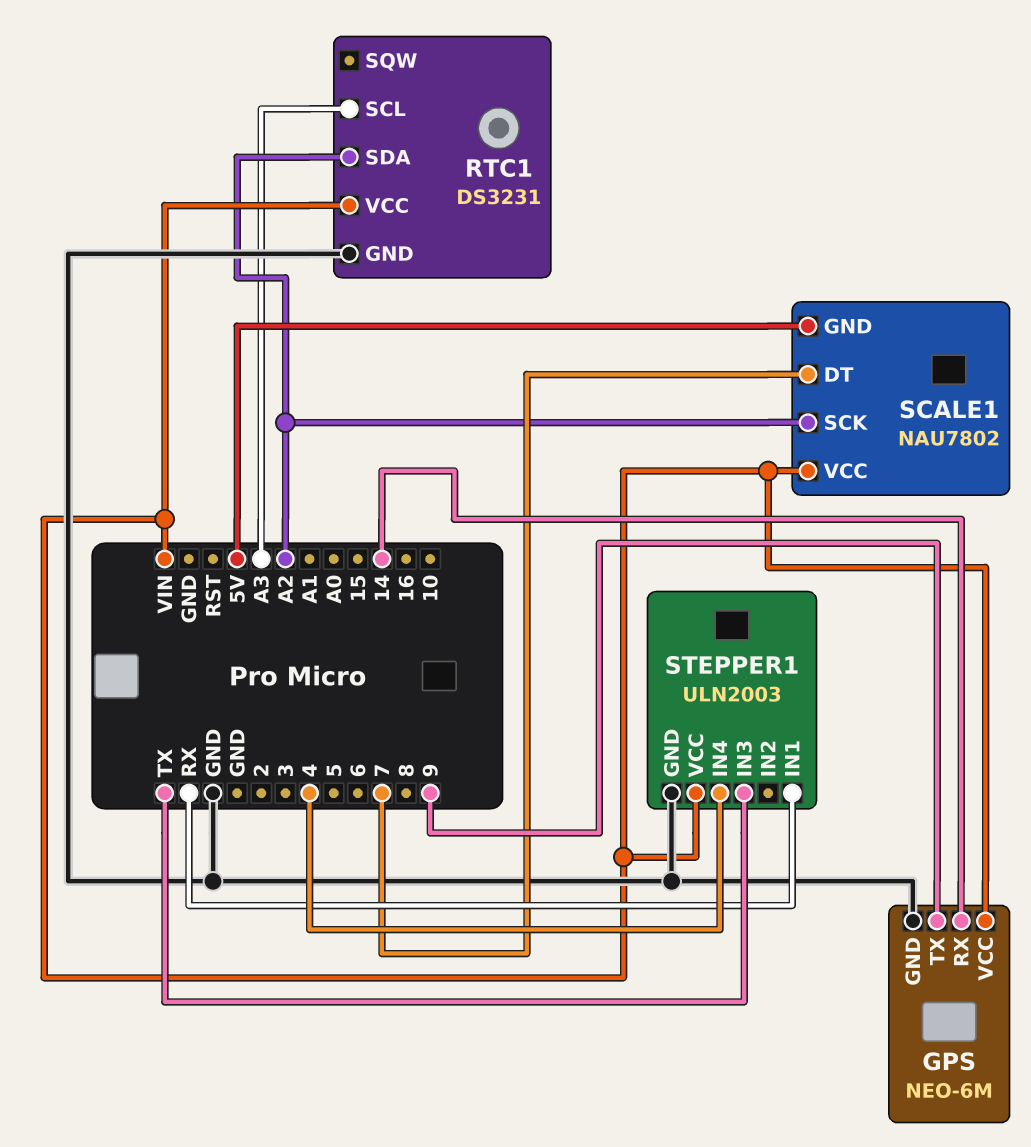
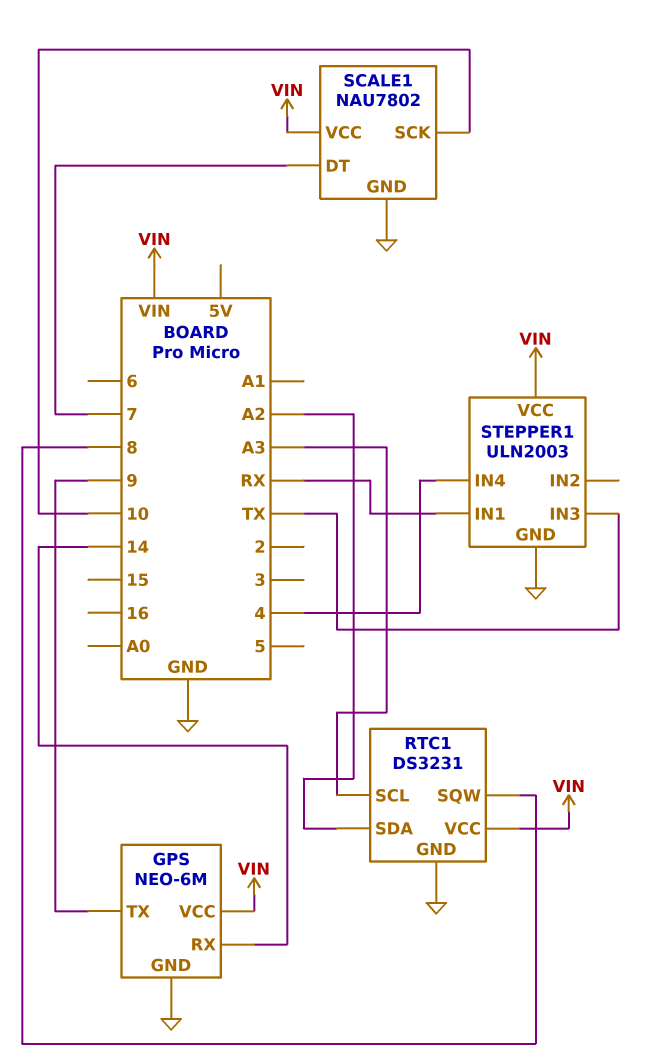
RTC1 pin SQW: none -> 8
SCALE1 pin GND: 5V -> GND
SCALE1 pin SCK: A2 -> 10

